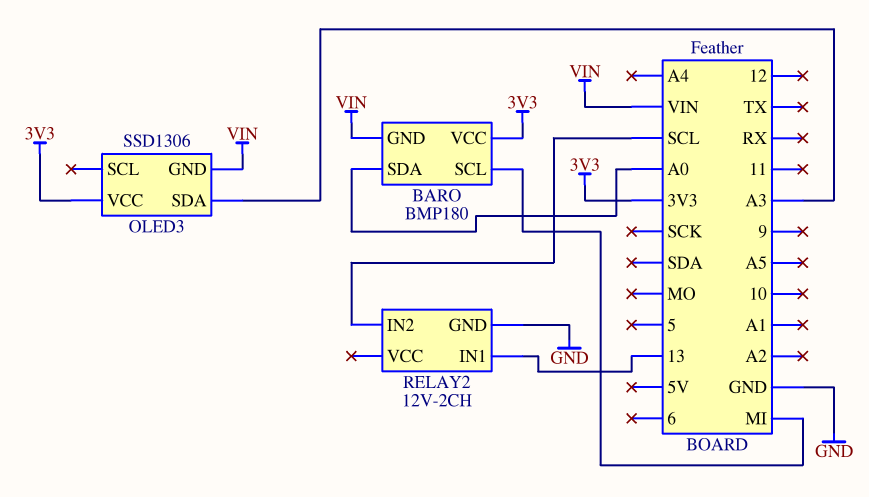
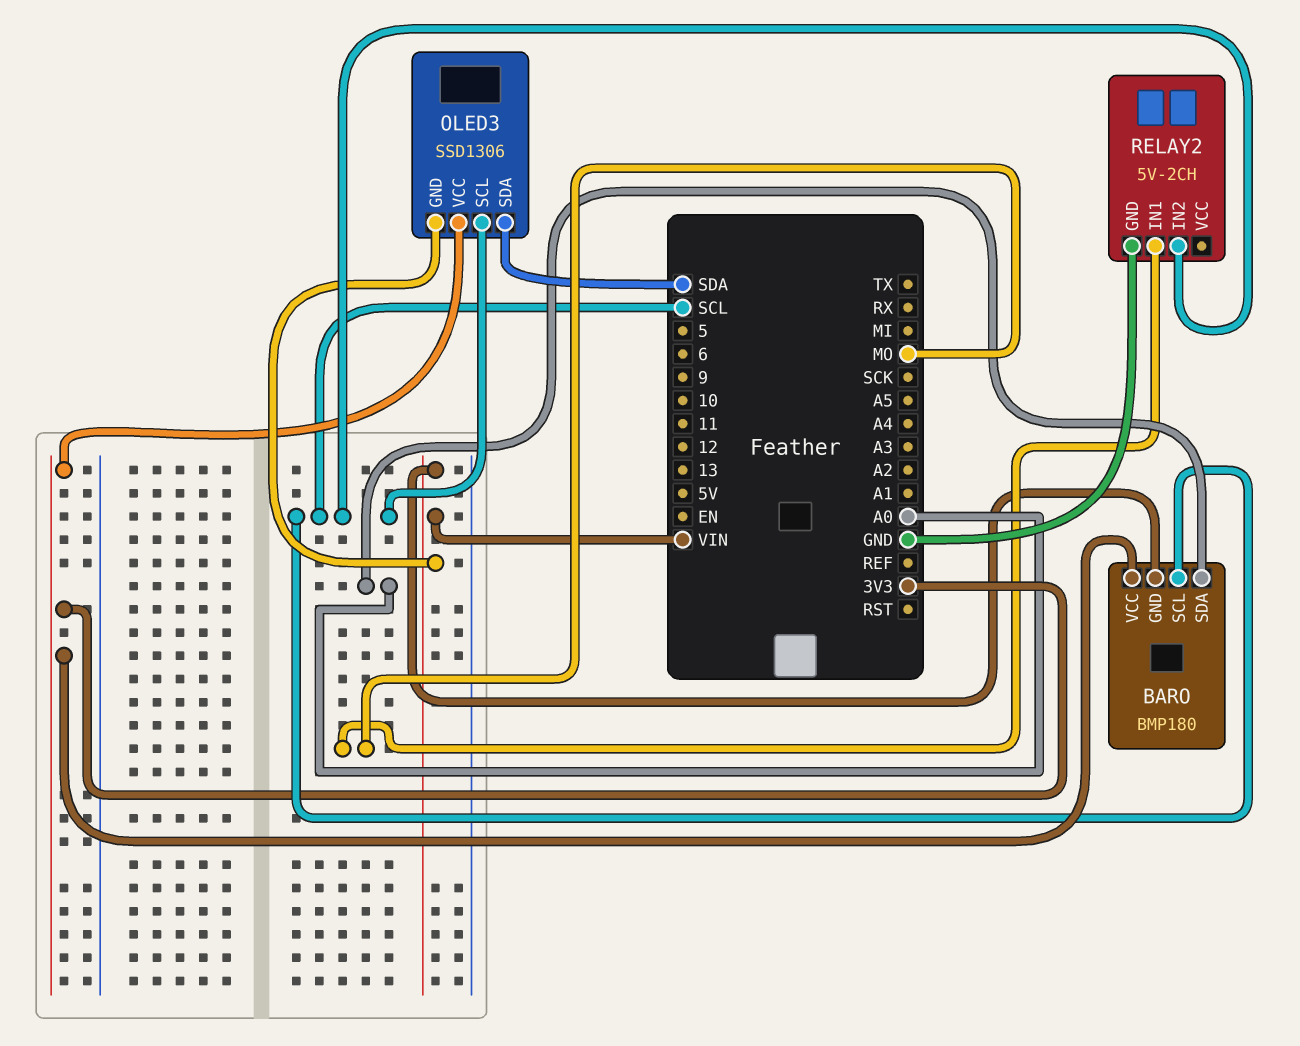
BARO pin SCL: MI -> SCL
OLED3 pin SCL: none -> SCL
OLED3 pin SDA: A3 -> SDA
RELAY2: 12V-2CH -> 5V-2CH
RELAY2 pin IN1: 13 -> MO

